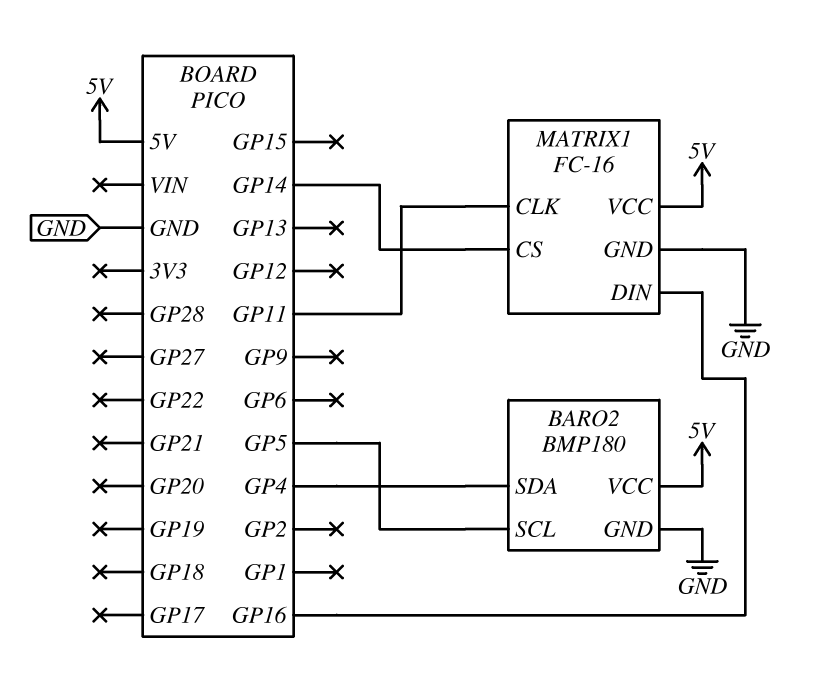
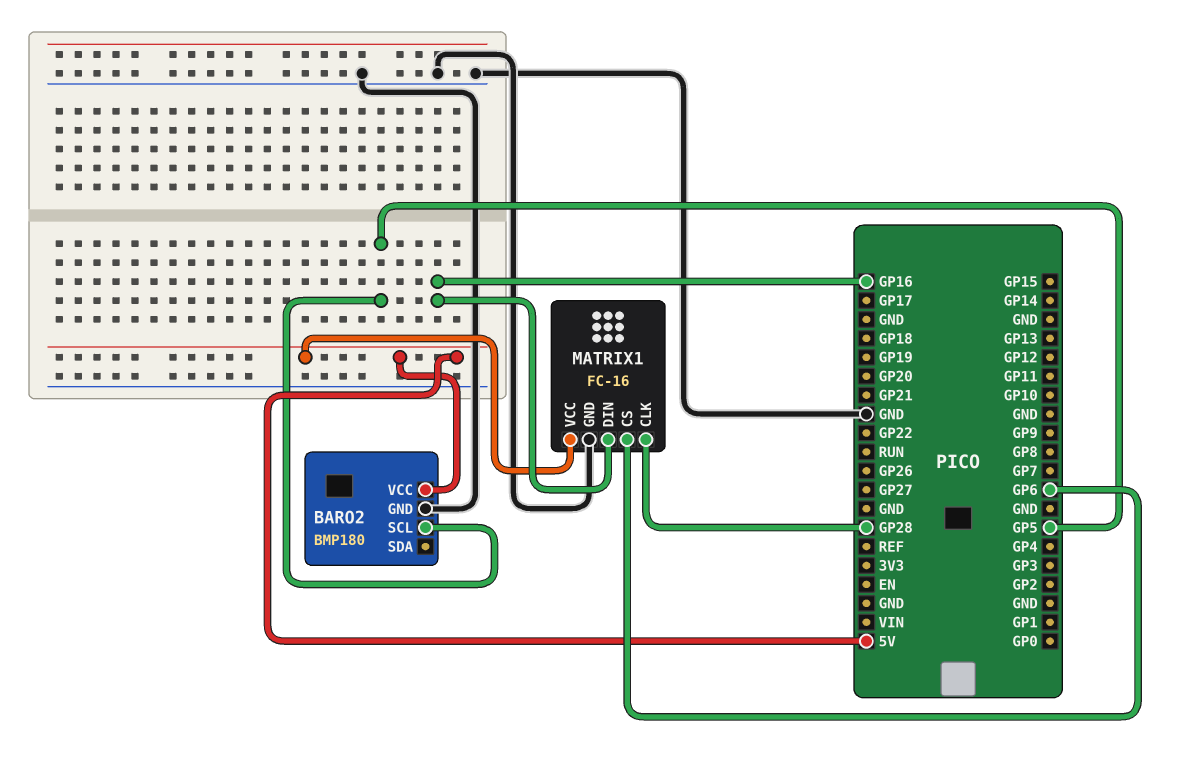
BARO2 pin SDA: GP4 -> none
MATRIX1 pin CLK: GP11 -> GP28
MATRIX1 pin CS: GP14 -> GP6

